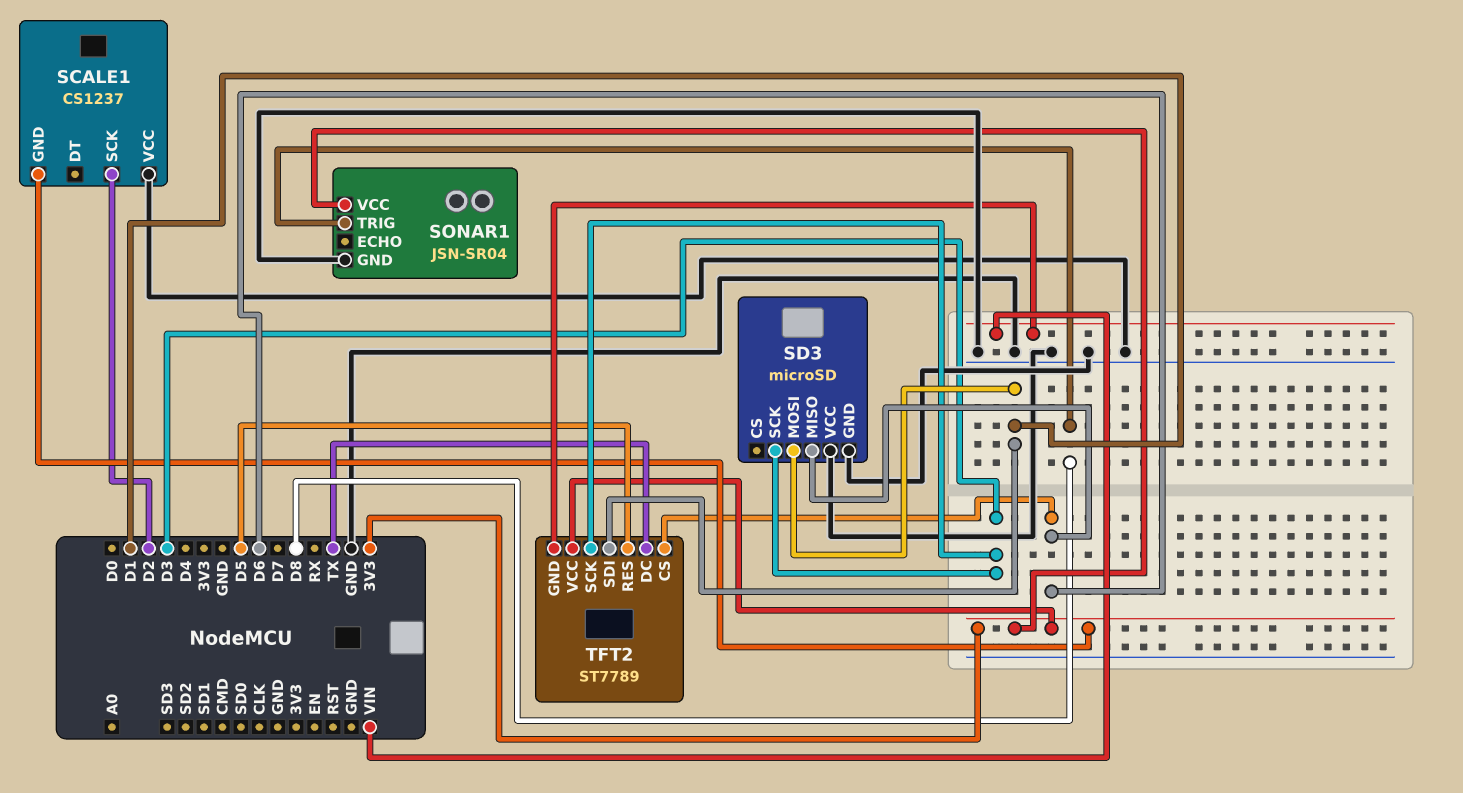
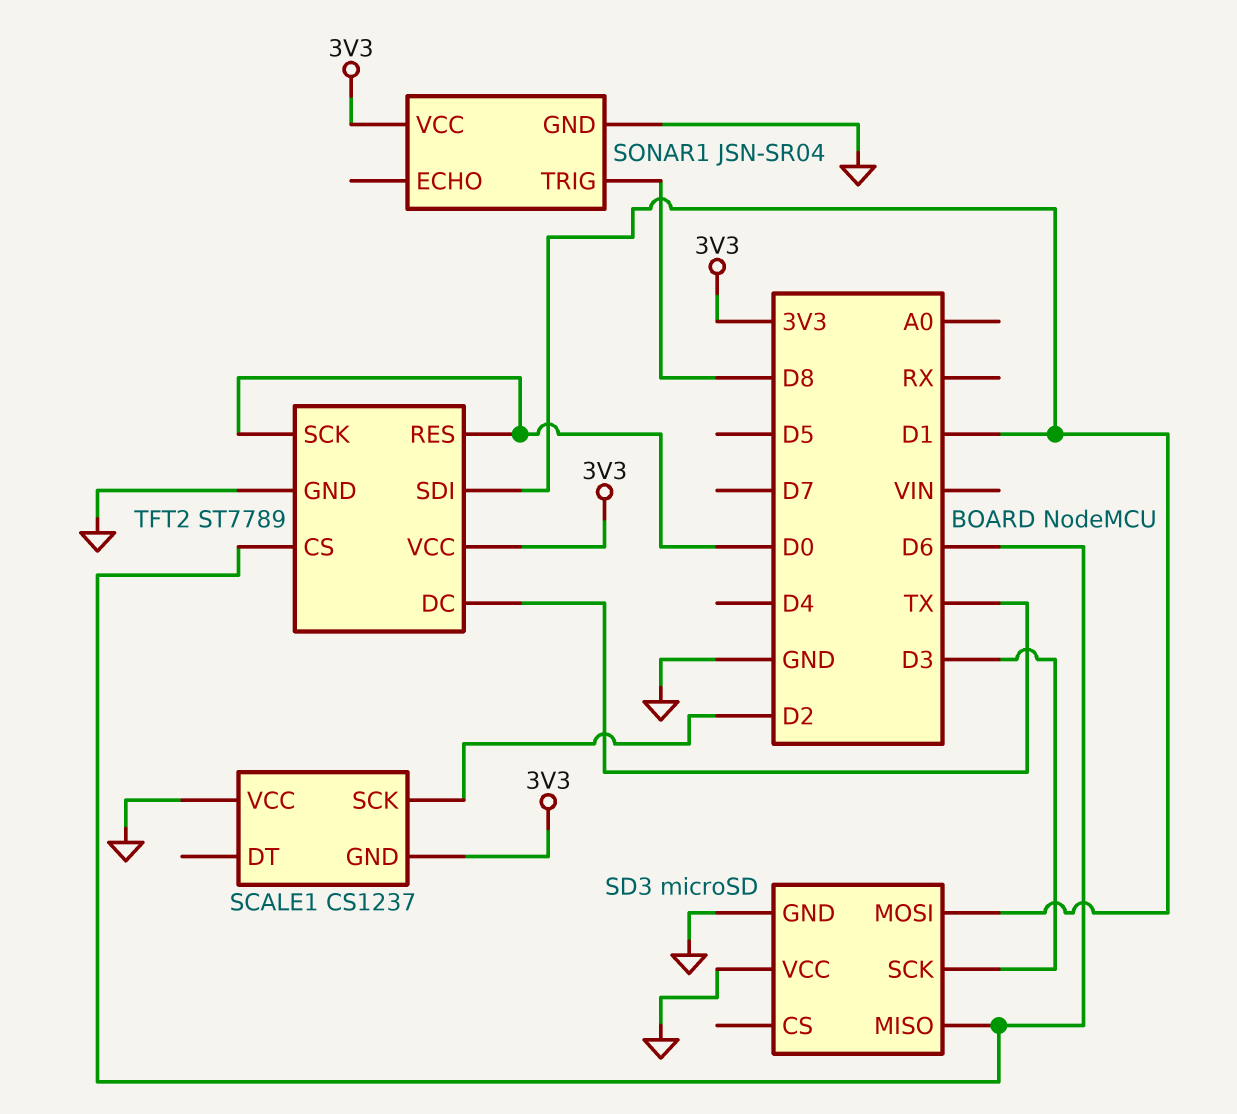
TFT2 pin GND: VIN -> GND
TFT2 pin RES: D5 -> D0
TFT2 pin SCK: D3 -> D0

